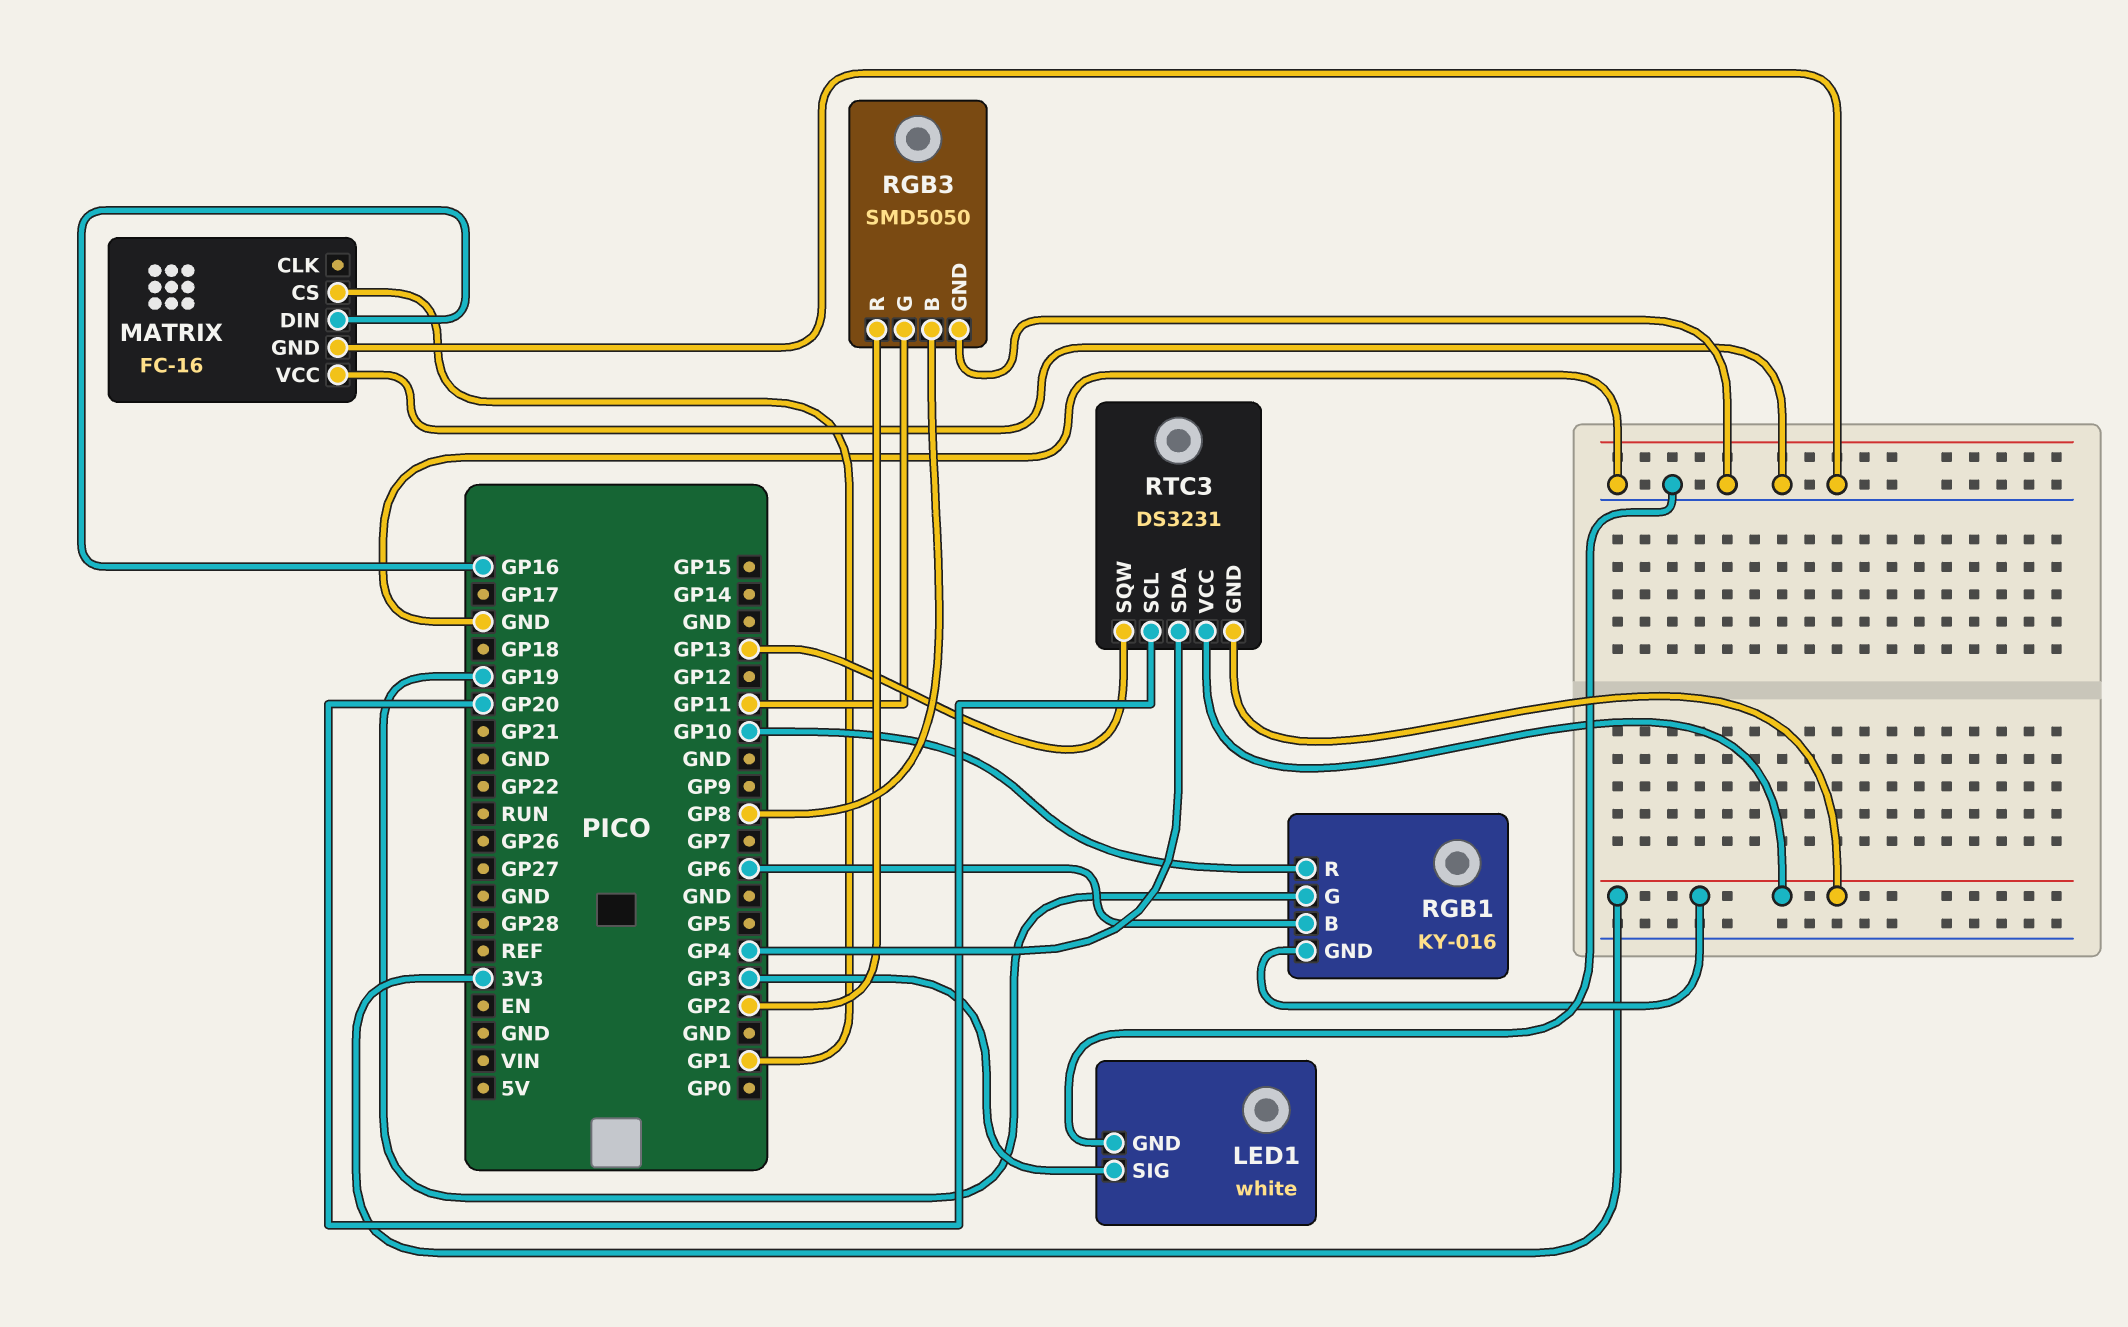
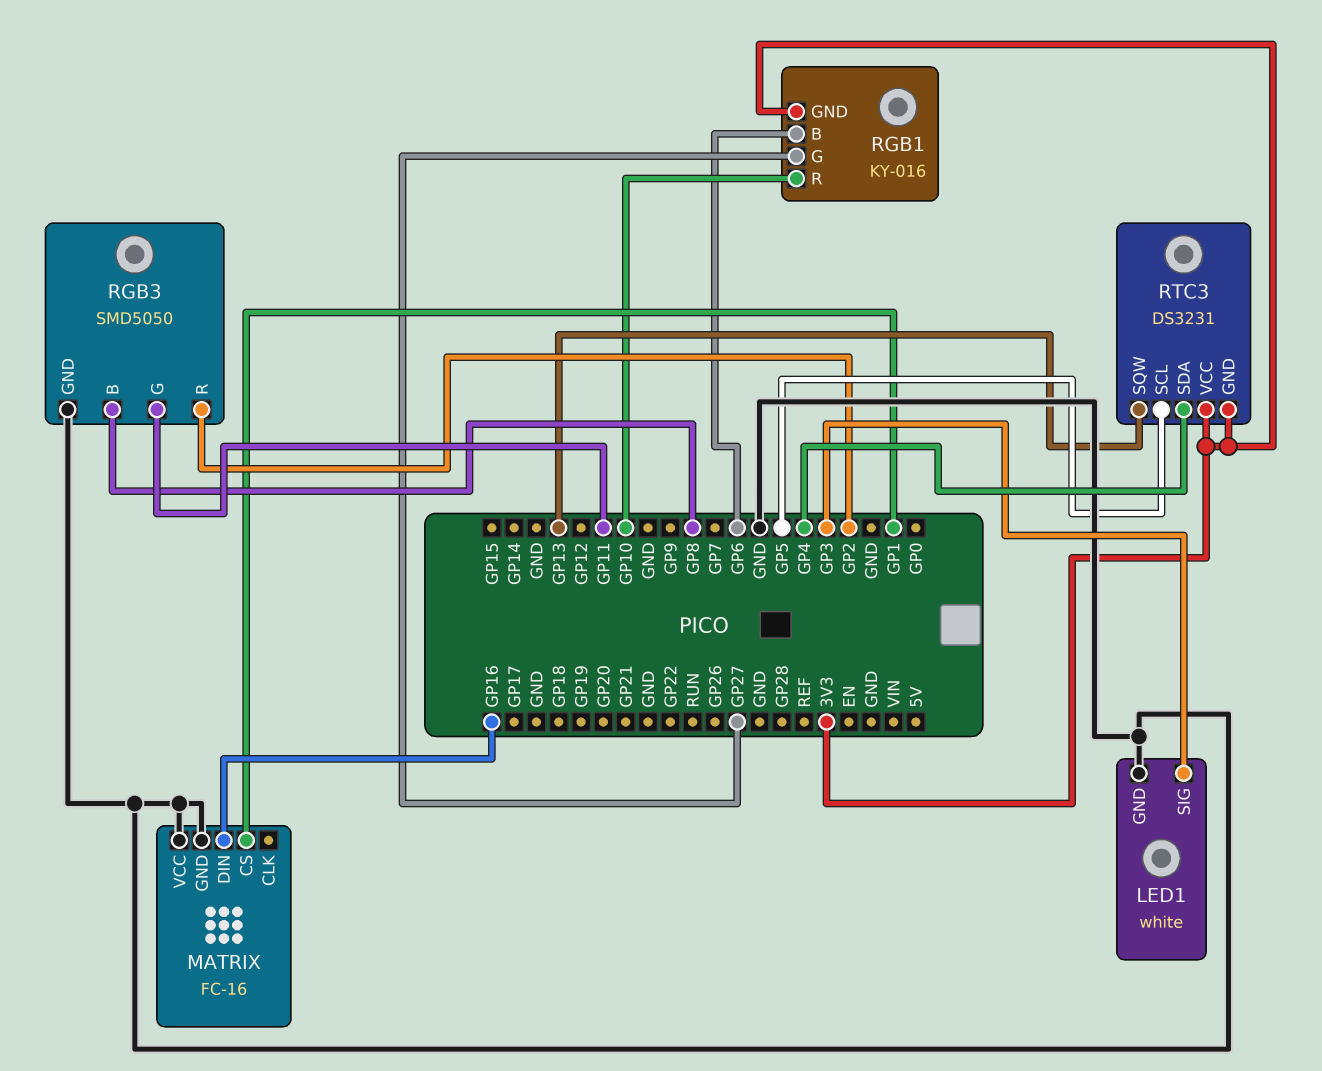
RGB1 pin G: GP19 -> GP27
RTC3 pin SCL: GP20 -> GP5

